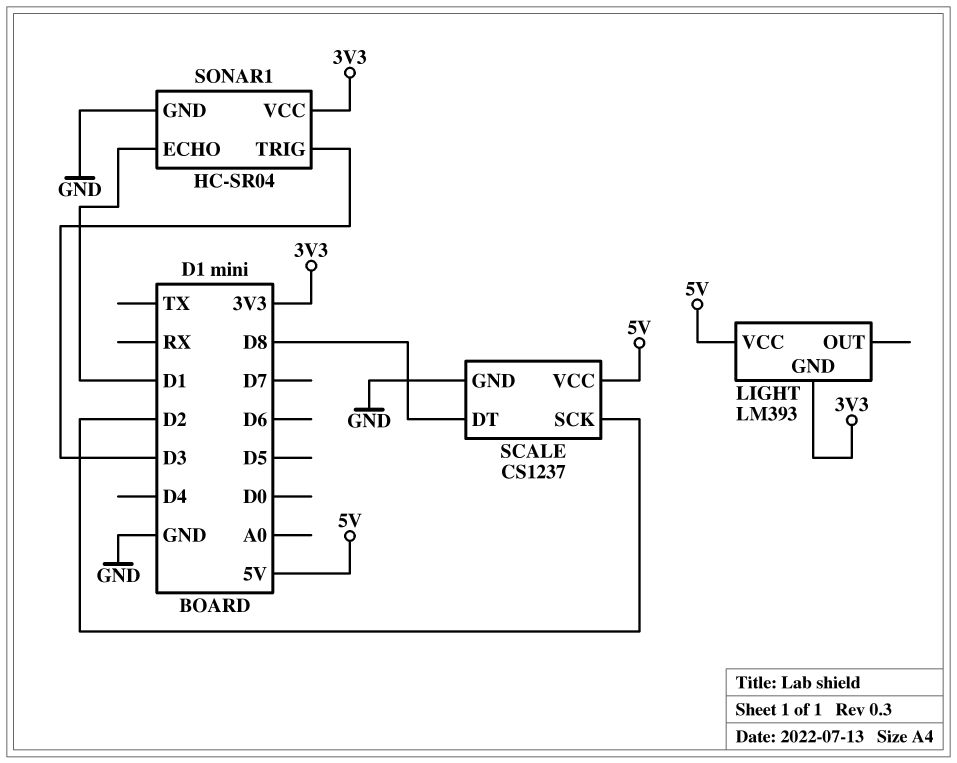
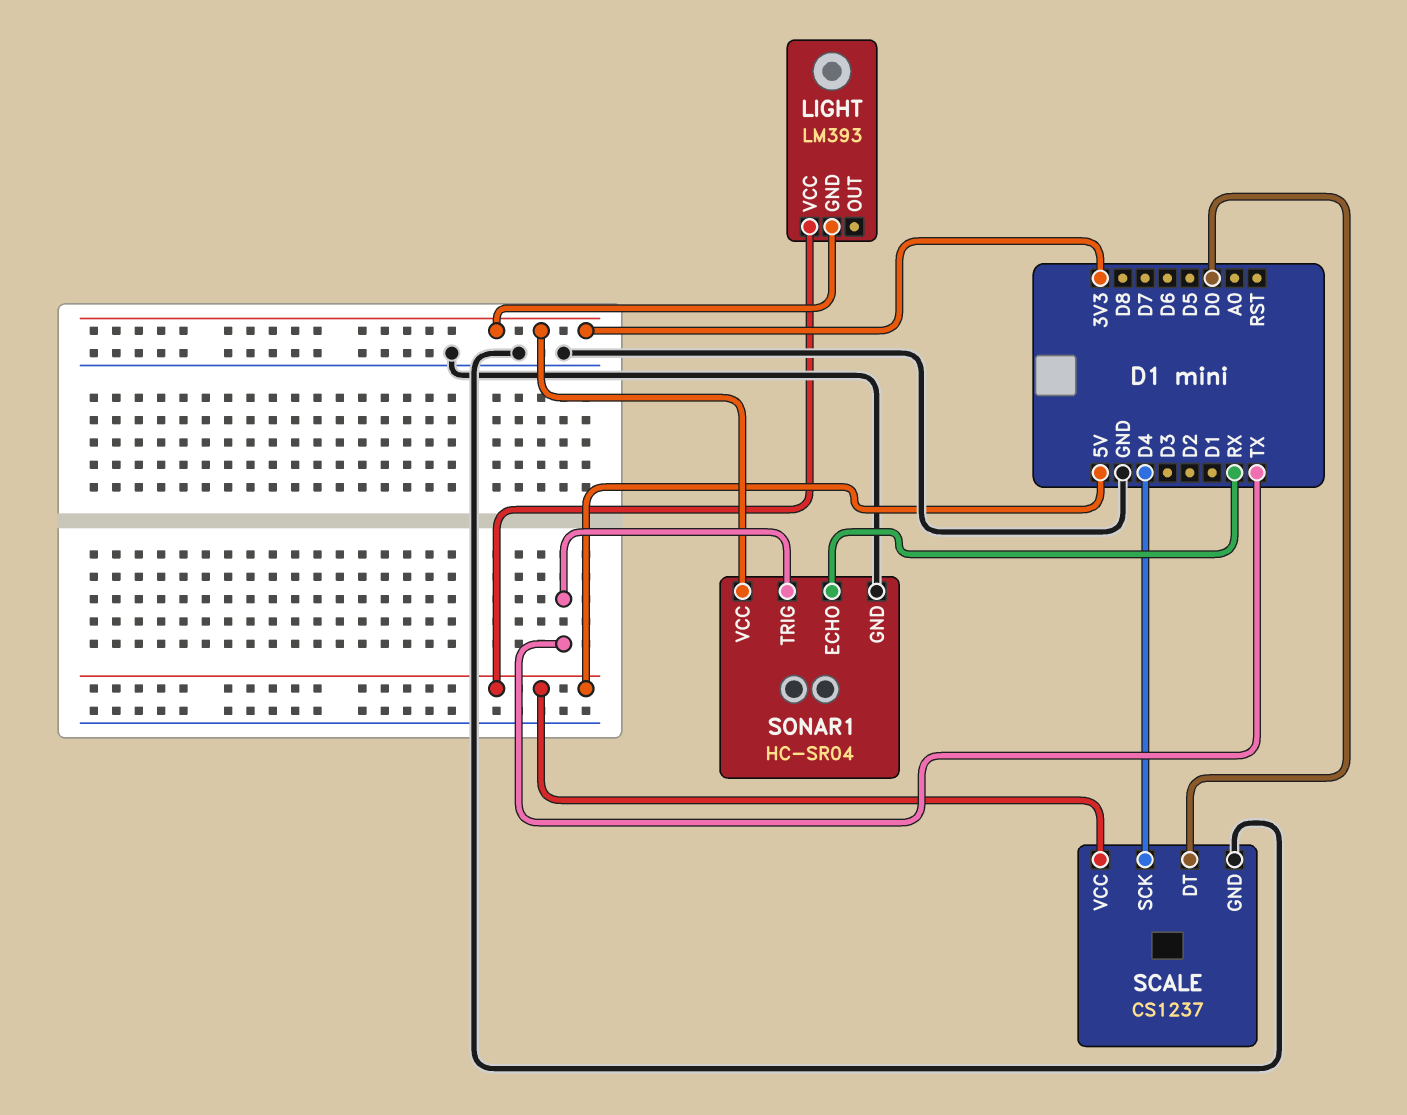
SCALE pin DT: D8 -> D0
SCALE pin SCK: D2 -> D4
SONAR1 pin ECHO: D1 -> RX
SONAR1 pin TRIG: D3 -> TX

